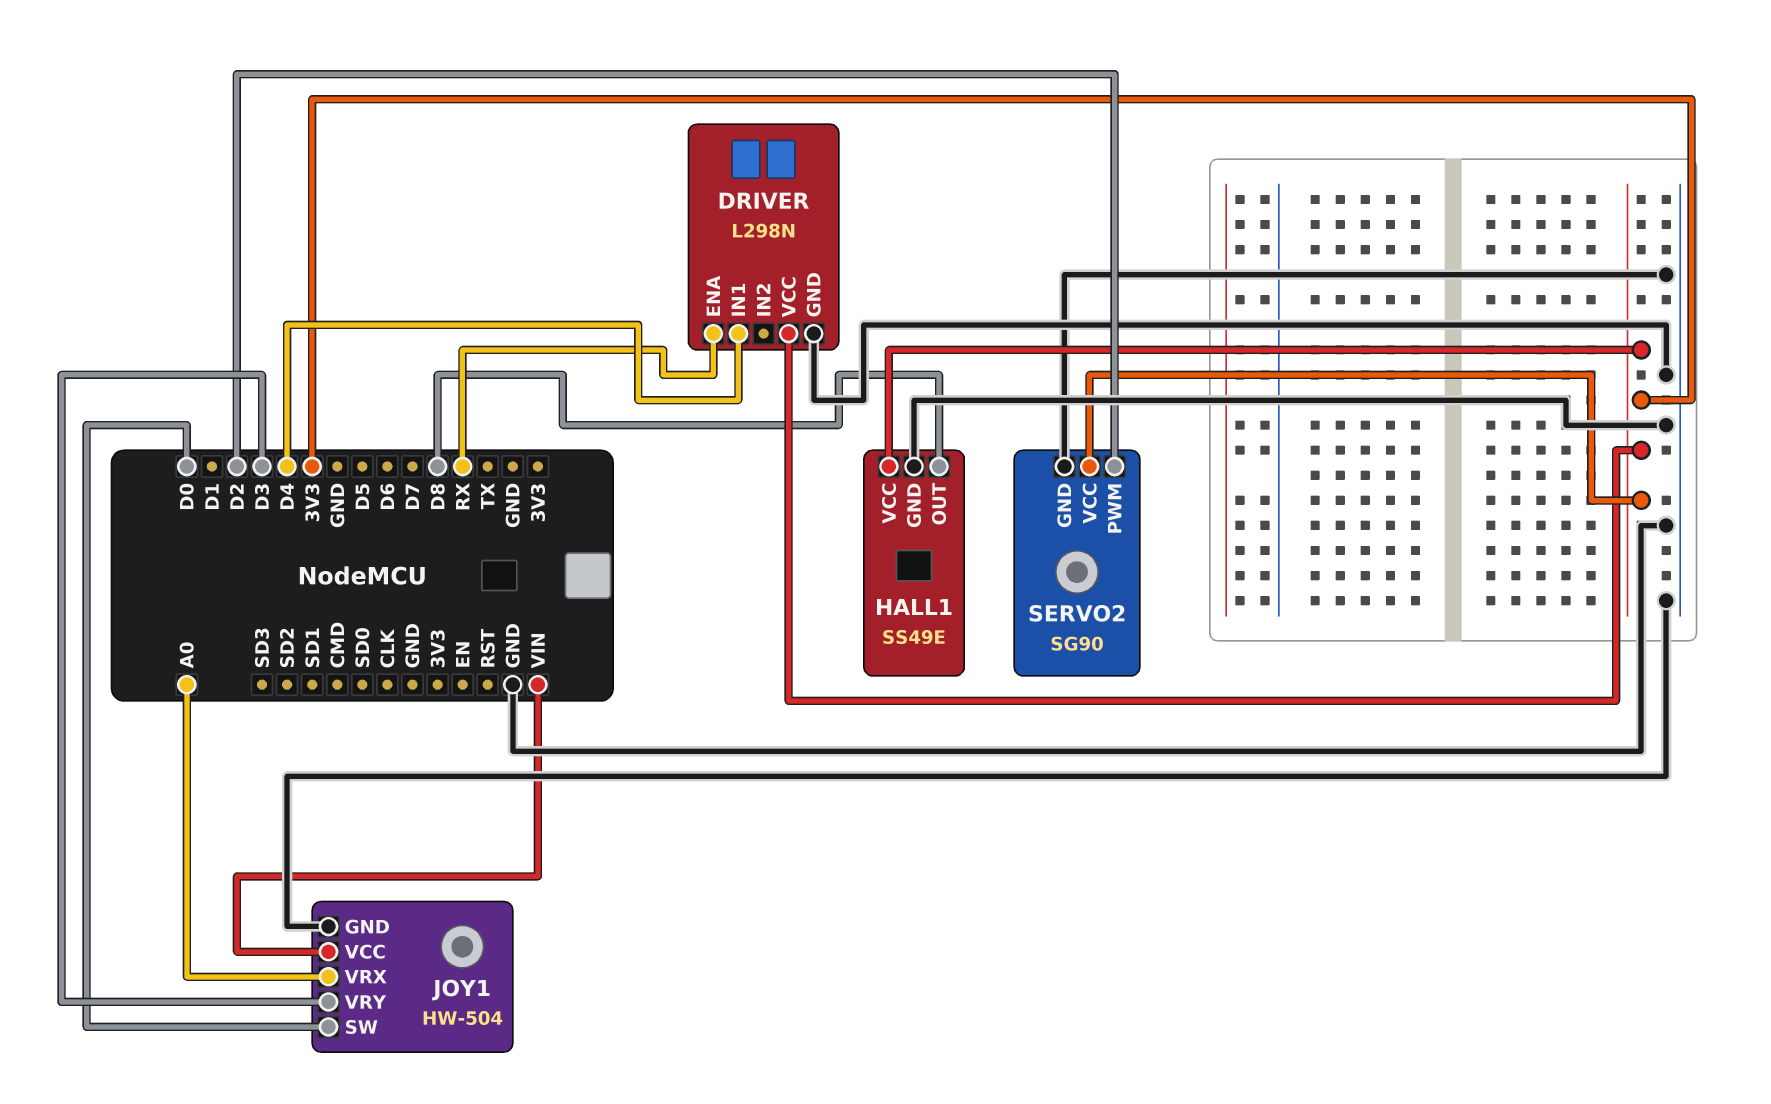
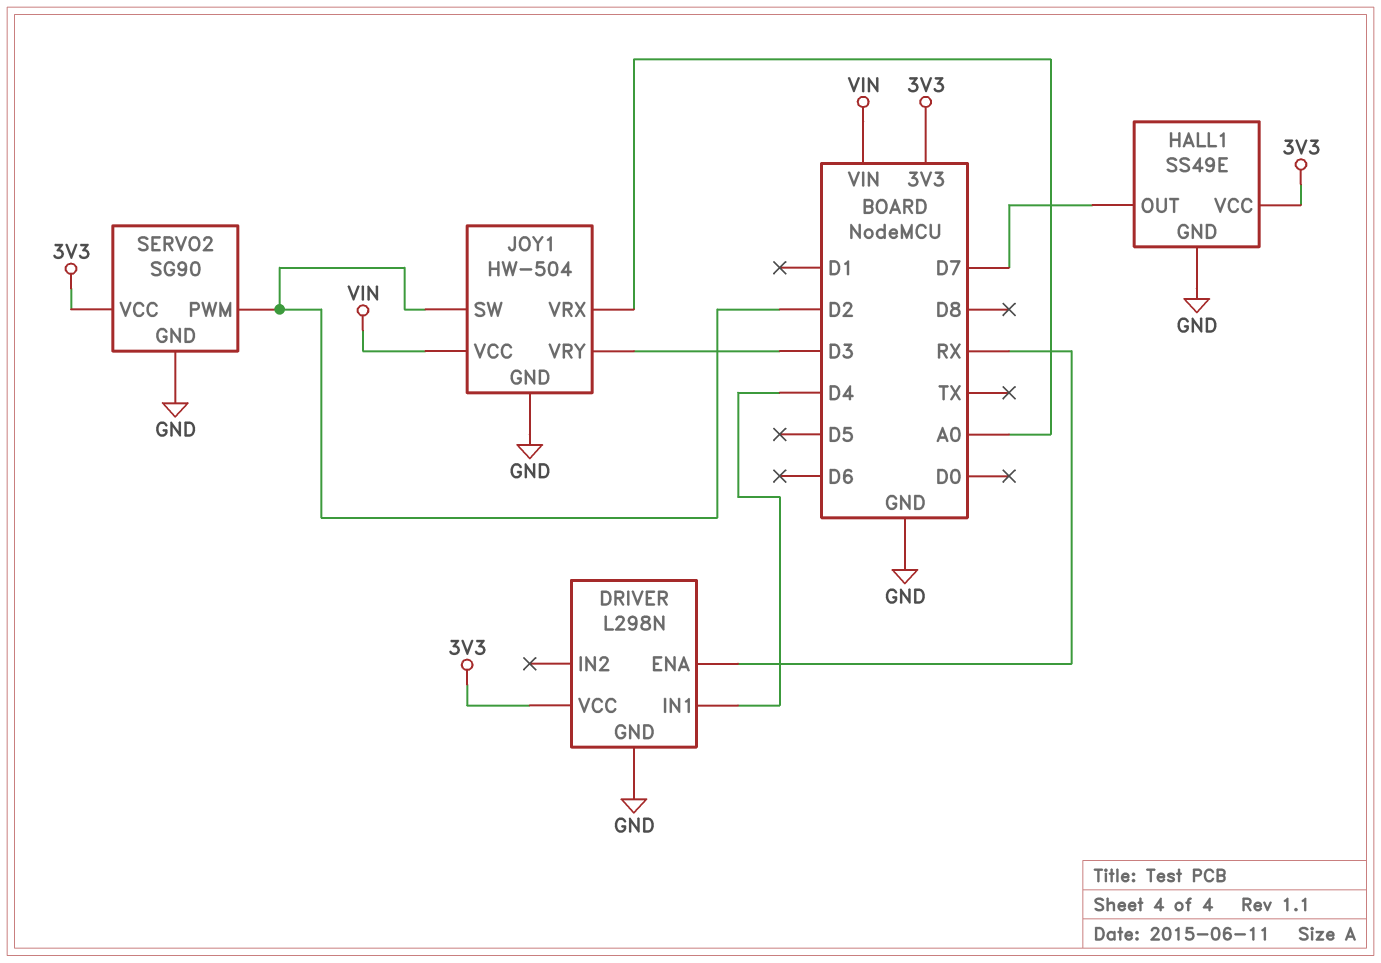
HALL1 pin OUT: D8 -> D7
JOY1 pin SW: D0 -> D2

